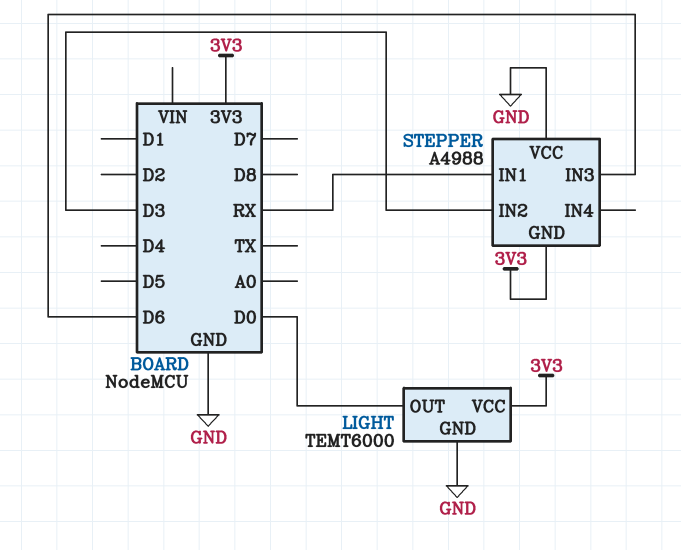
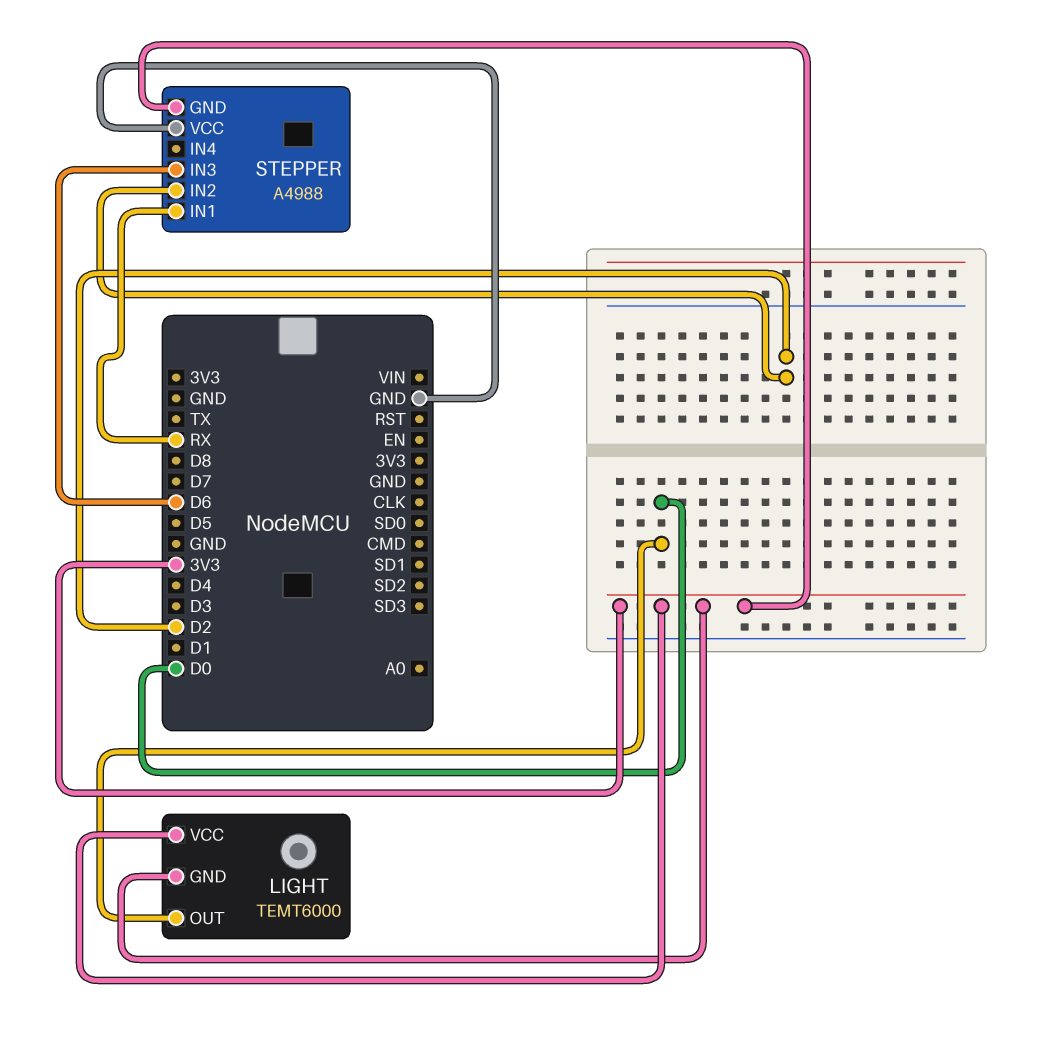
LIGHT pin GND: GND -> 3V3
STEPPER pin IN2: D3 -> D2

